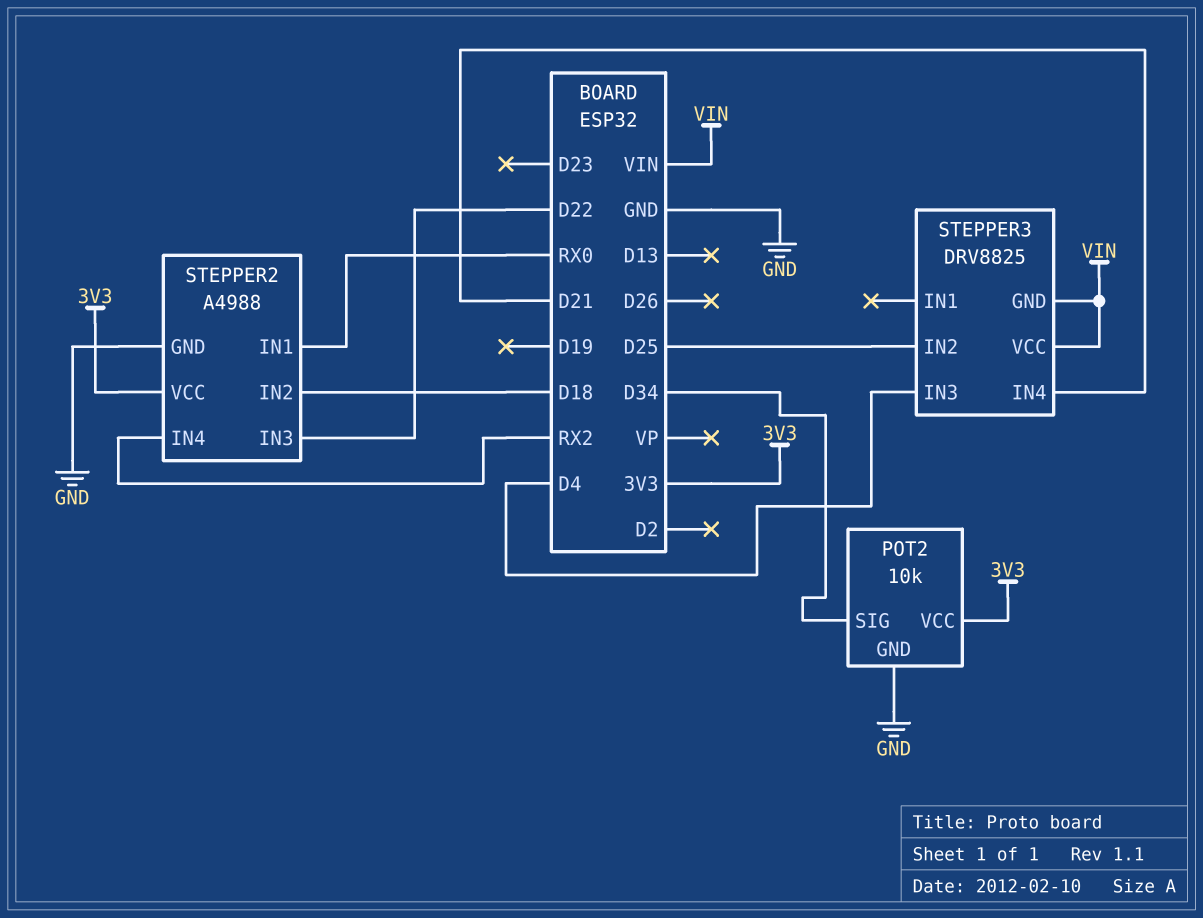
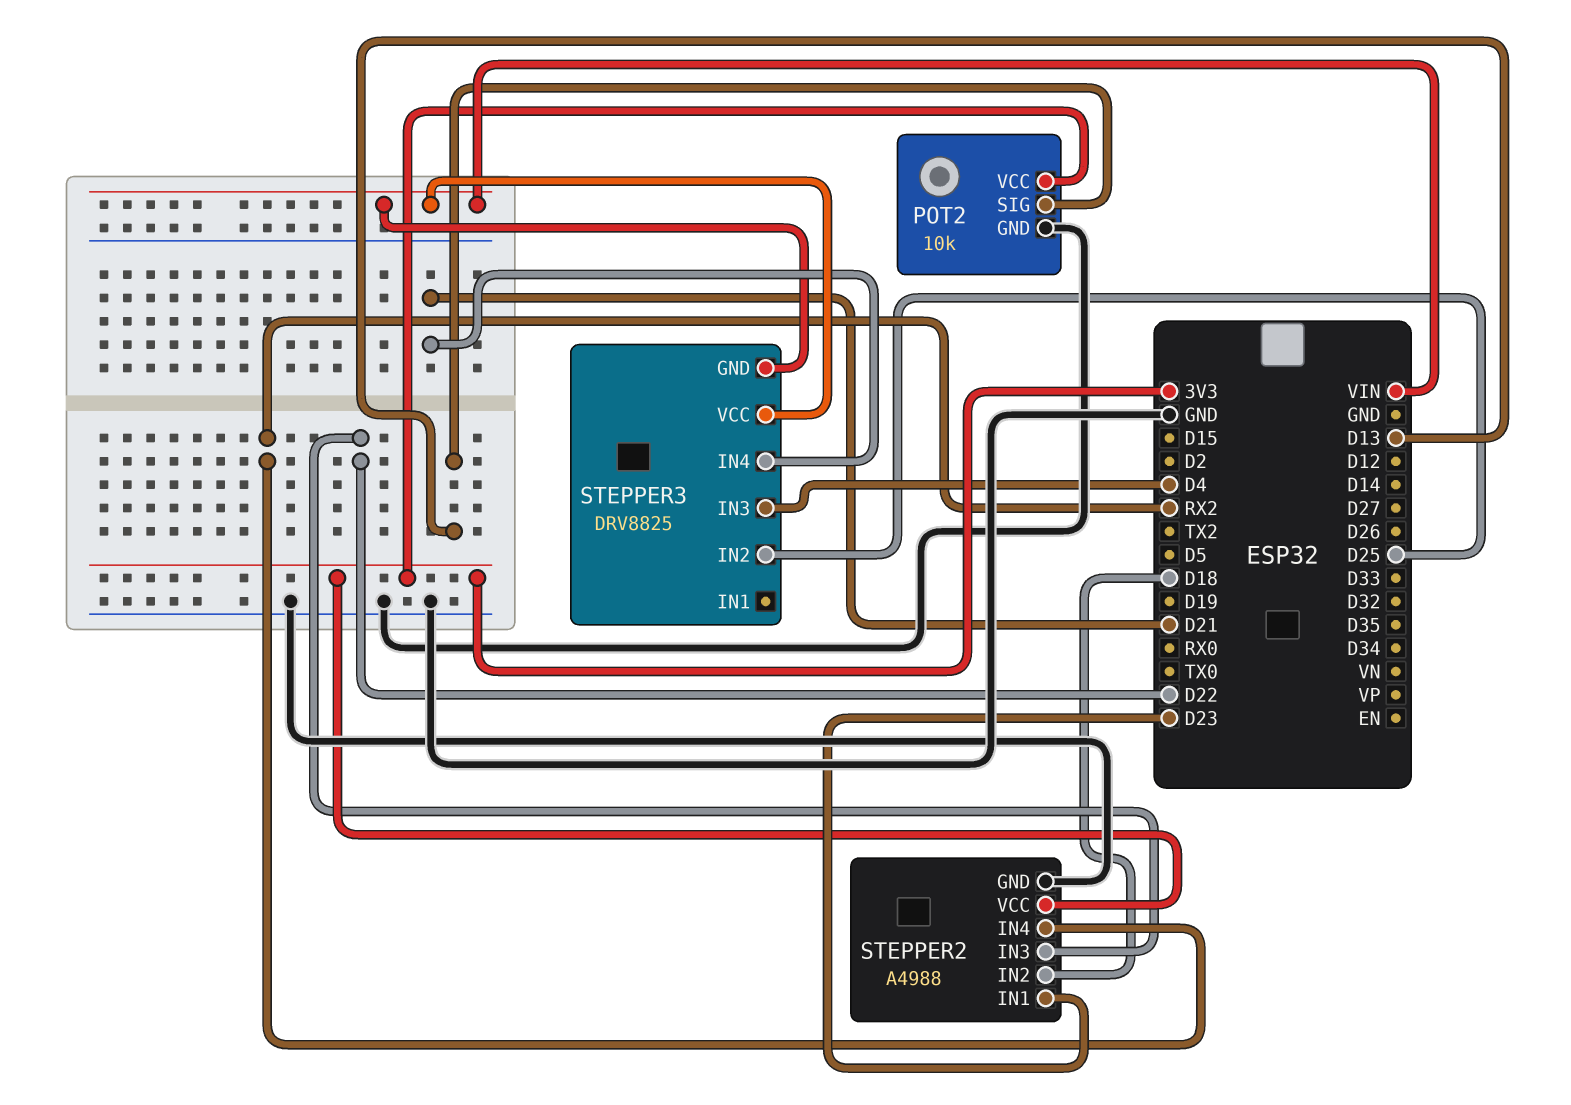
POT2 pin SIG: D34 -> D13
STEPPER2 pin IN1: RX0 -> D23

